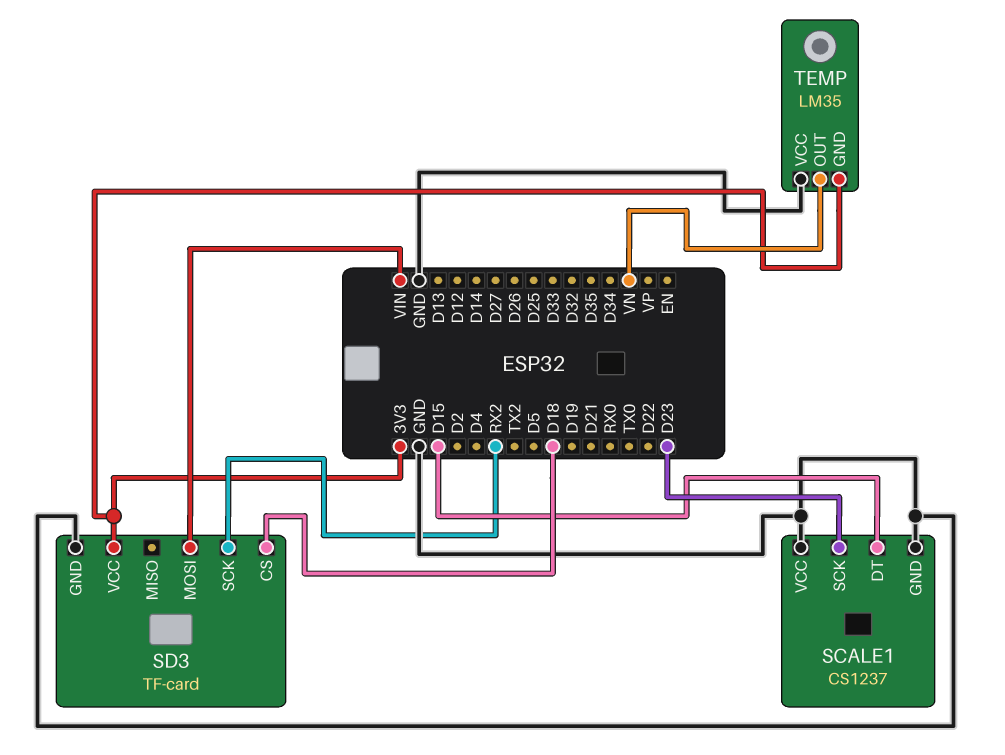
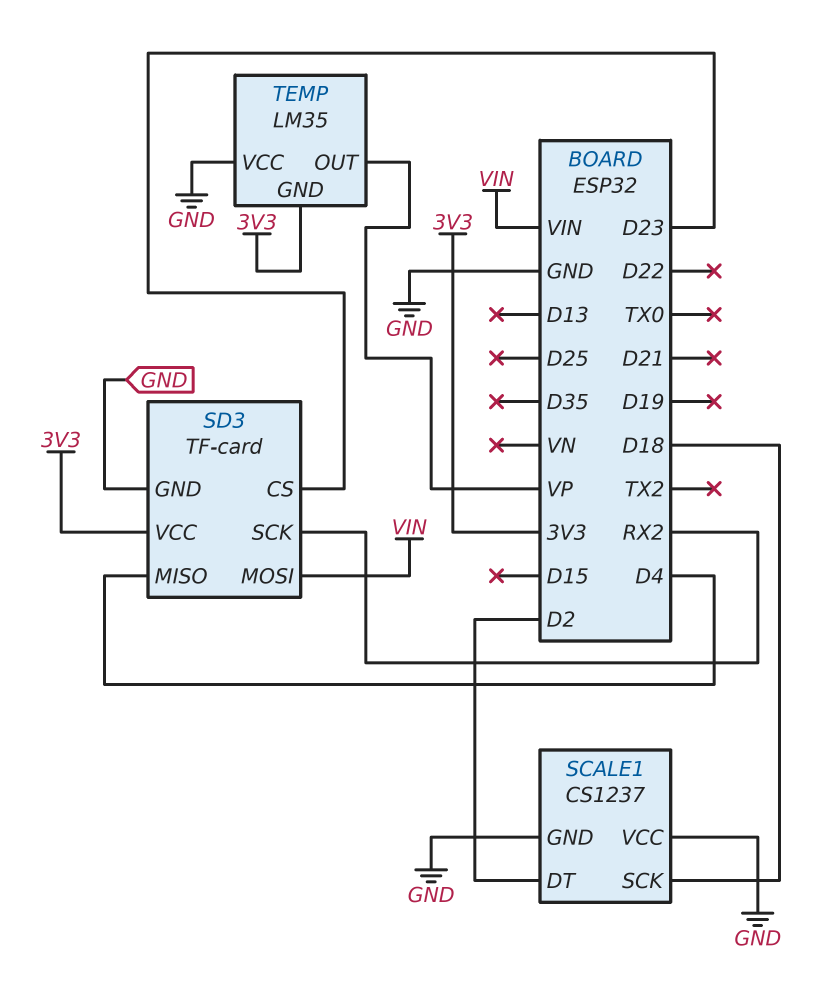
SCALE1 pin DT: D15 -> D2
SCALE1 pin SCK: D23 -> D18
SD3 pin CS: D18 -> D23
SD3 pin MISO: none -> D4
TEMP pin OUT: VN -> VP

